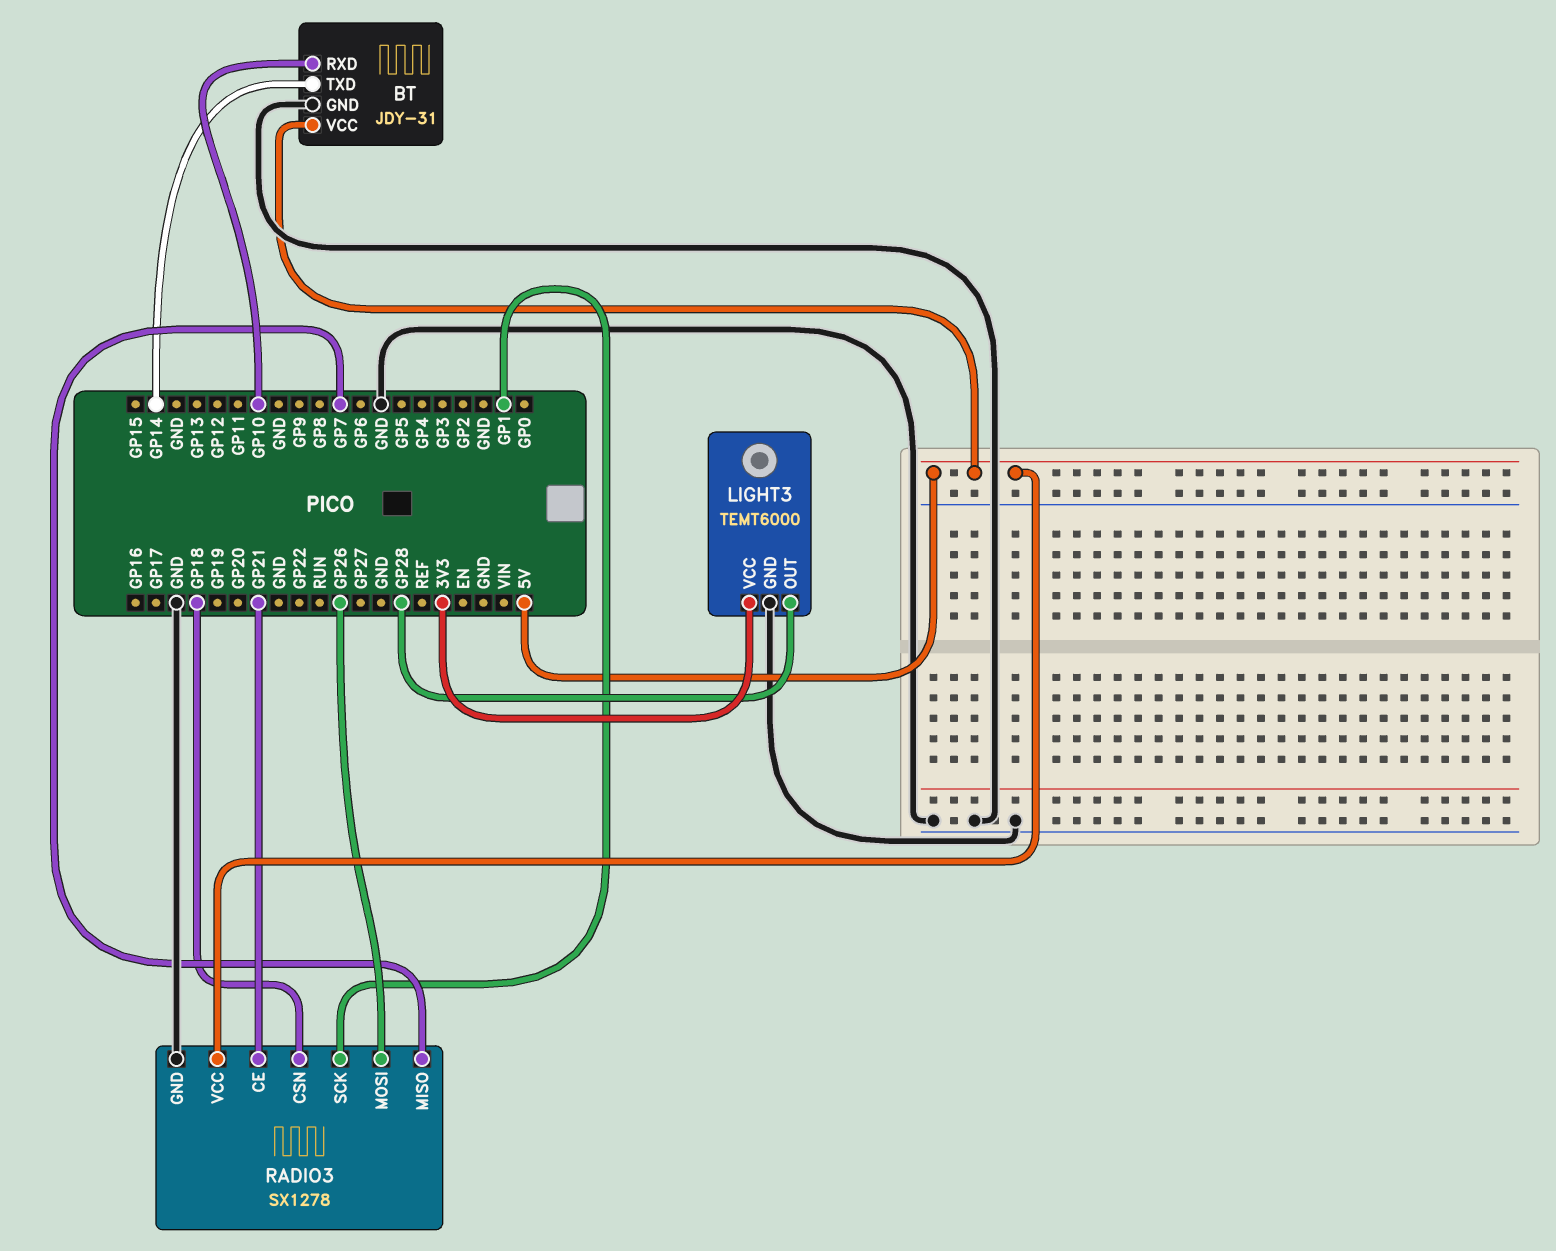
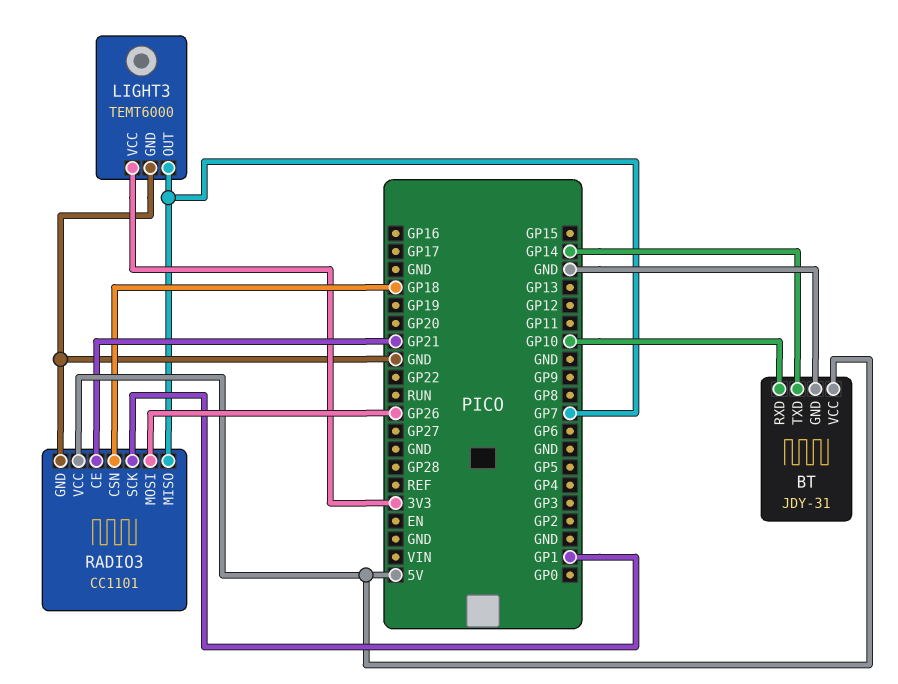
LIGHT3 pin OUT: GP28 -> GP7
RADIO3: SX1278 -> CC1101

